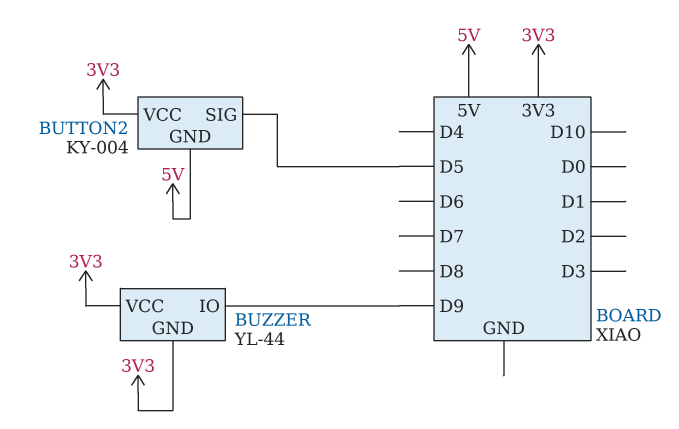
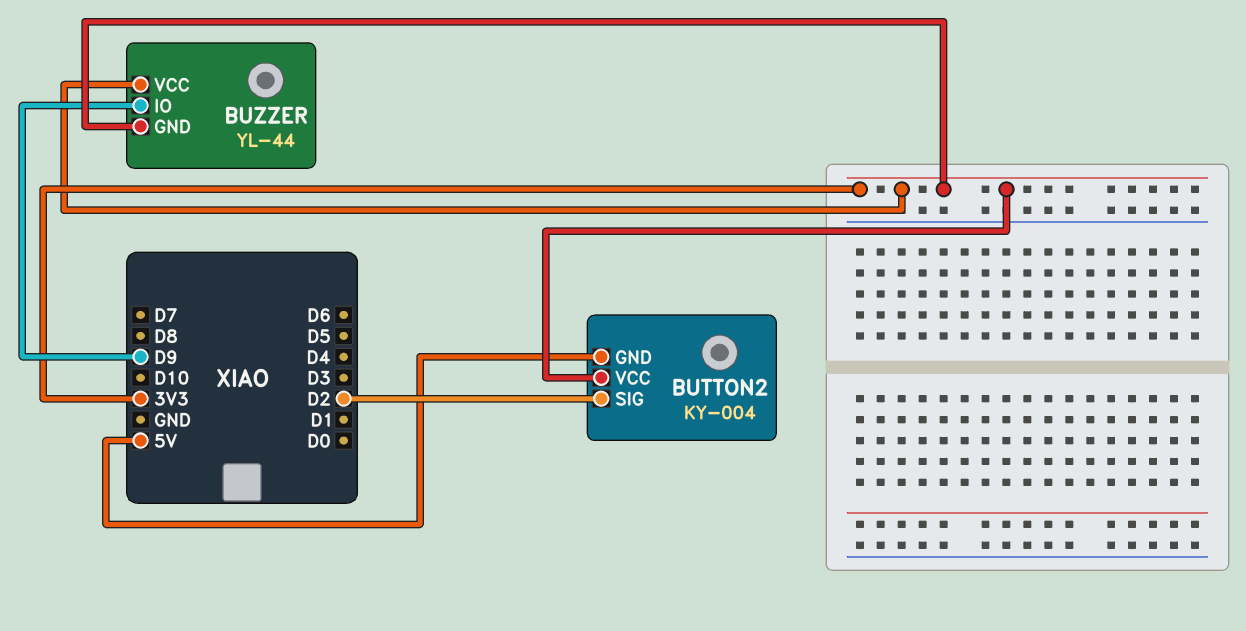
BUTTON2 pin SIG: D5 -> D2

